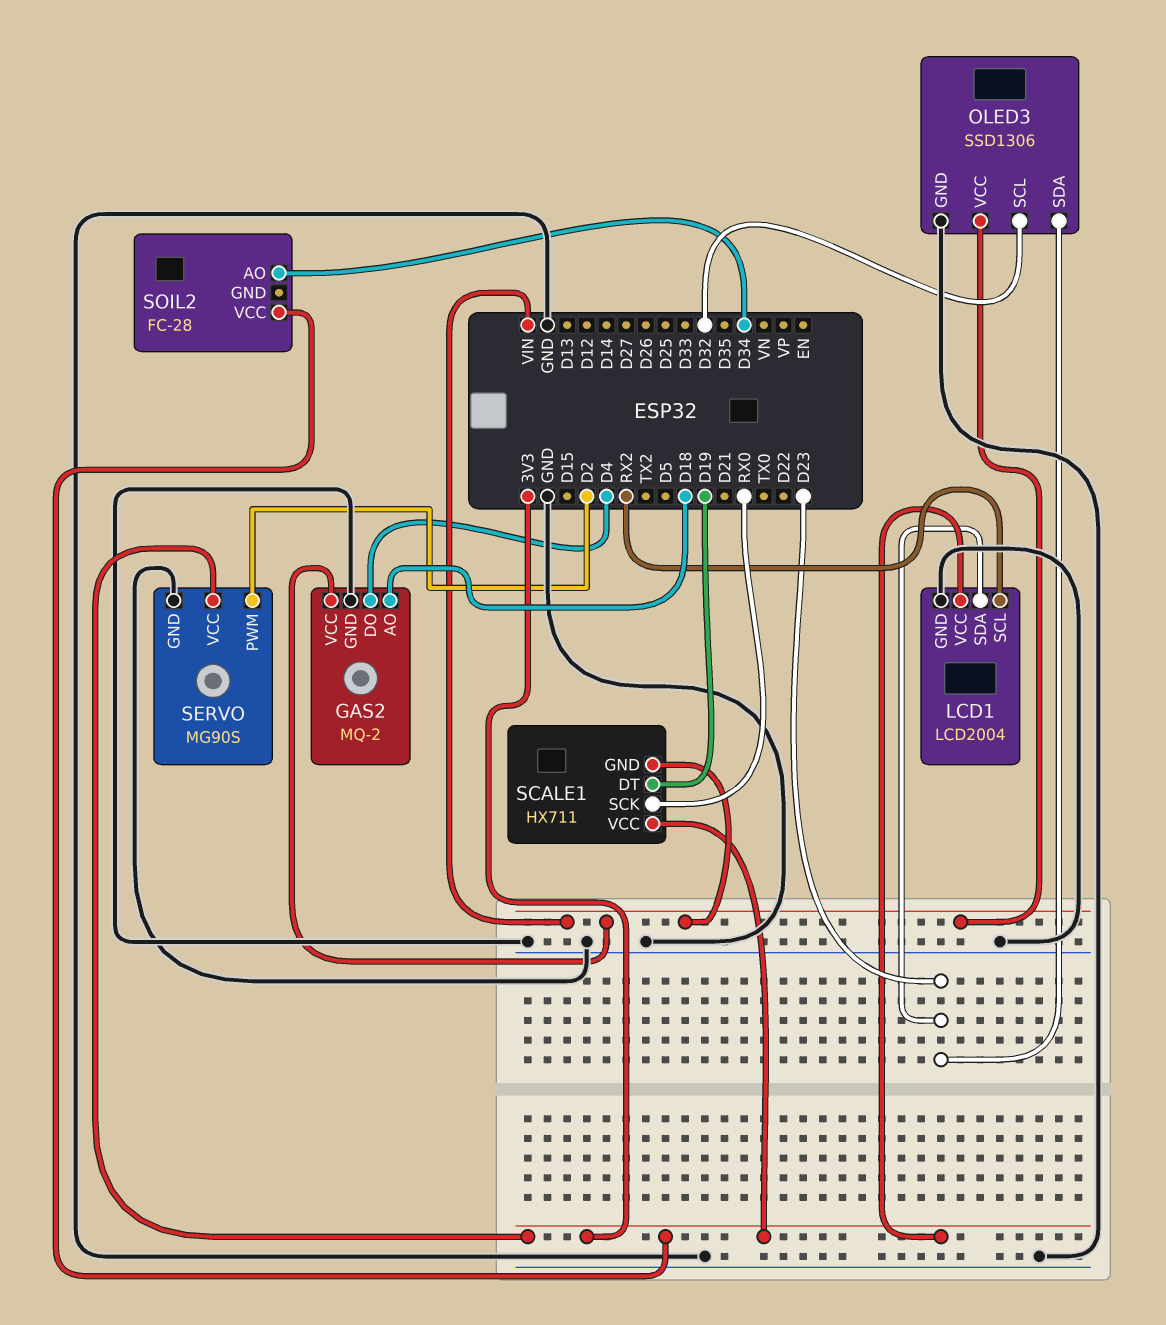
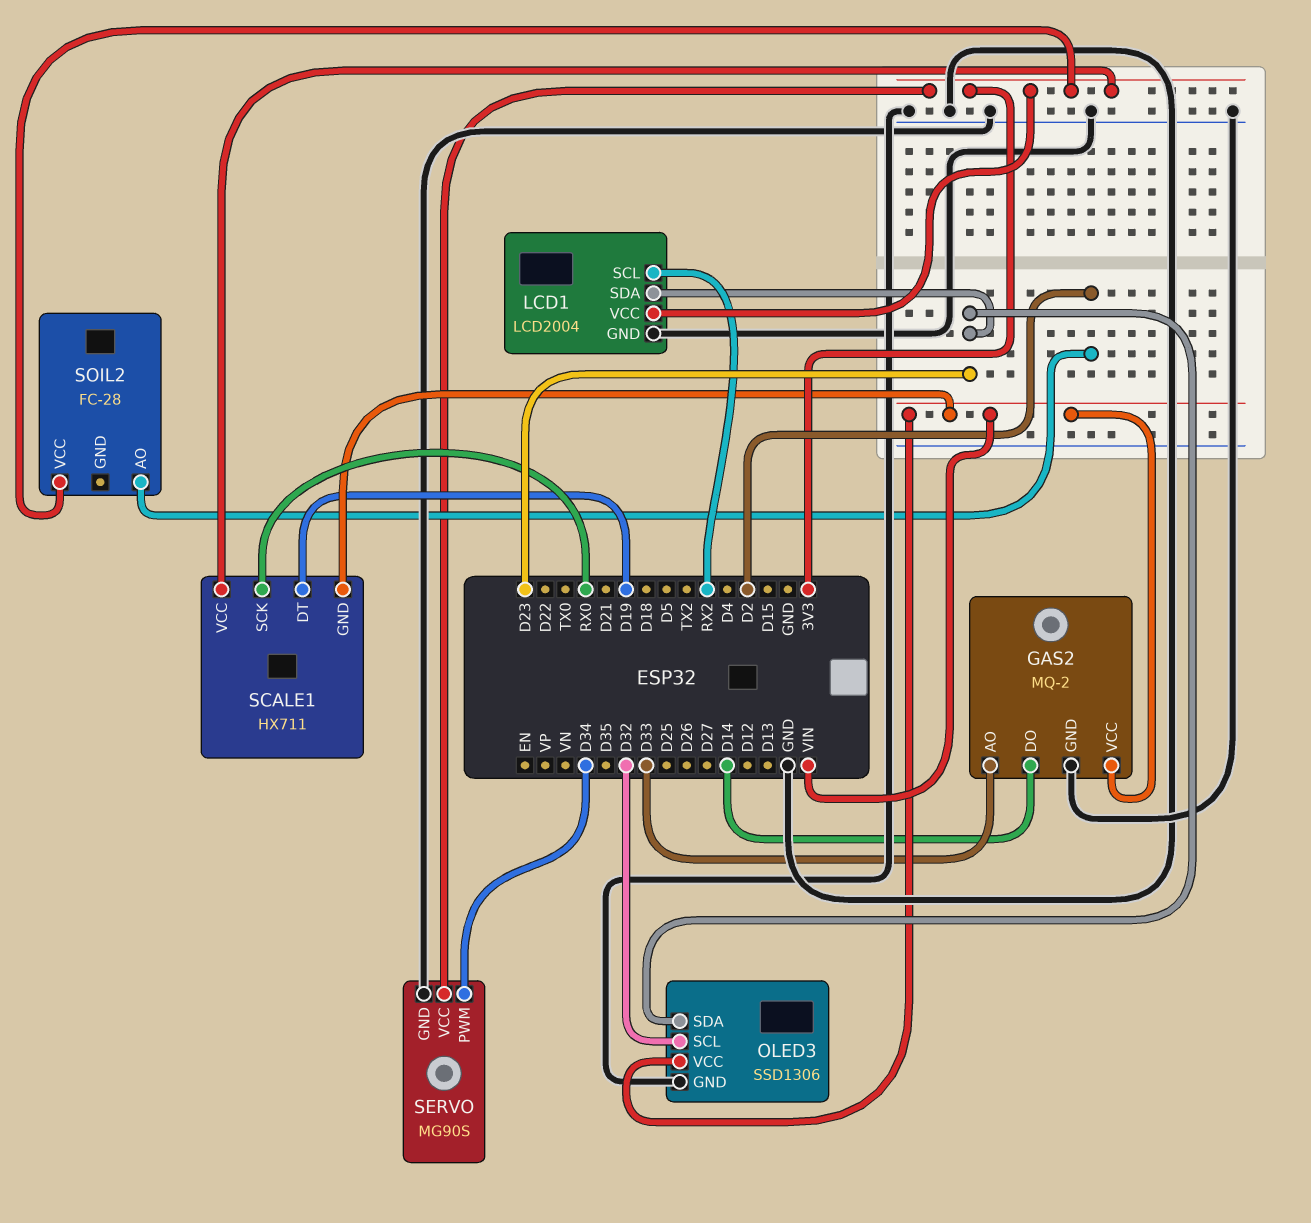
GAS2 pin AO: D18 -> D33
GAS2 pin DO: D4 -> D14
SERVO pin PWM: D2 -> D34
SOIL2 pin AO: D34 -> D2

